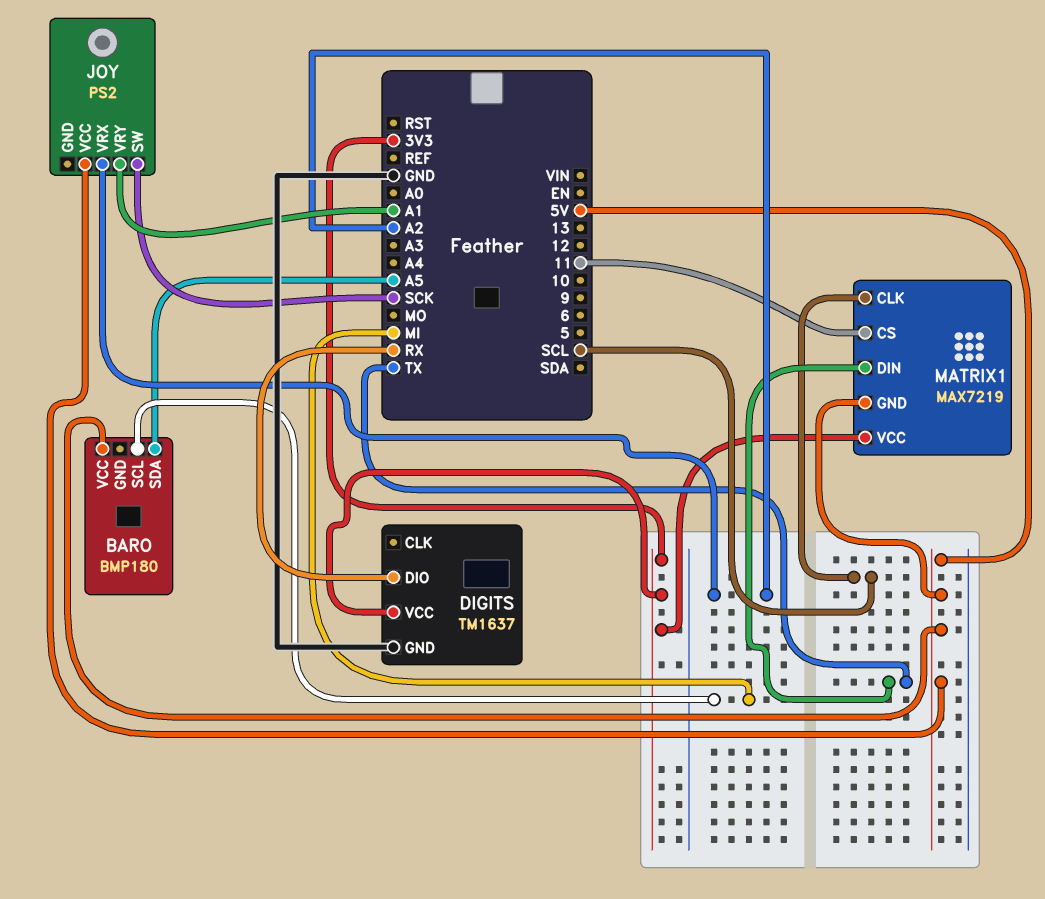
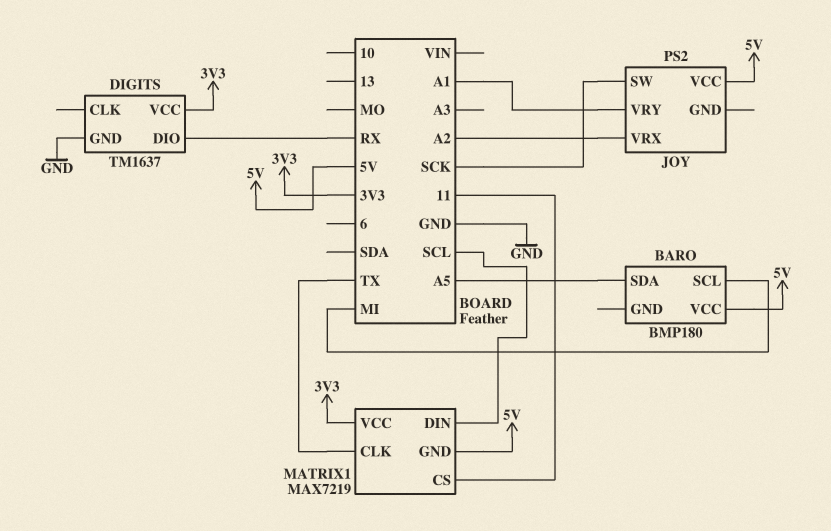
MATRIX1 pin CLK: SCL -> TX
MATRIX1 pin DIN: TX -> SCL

